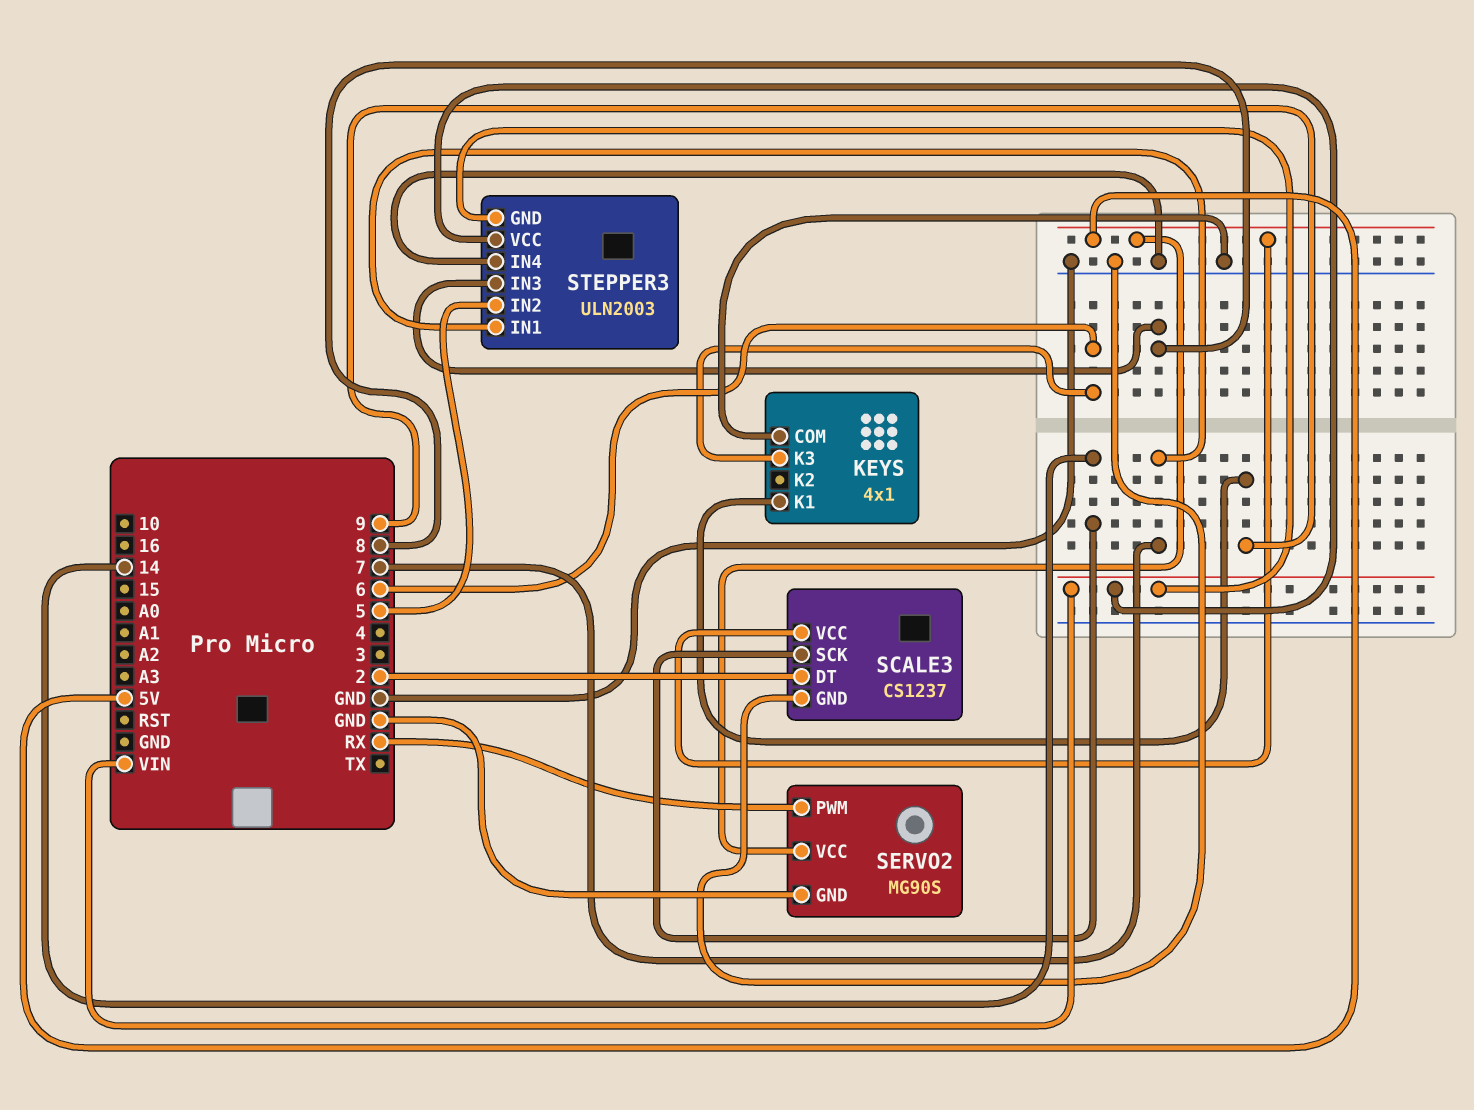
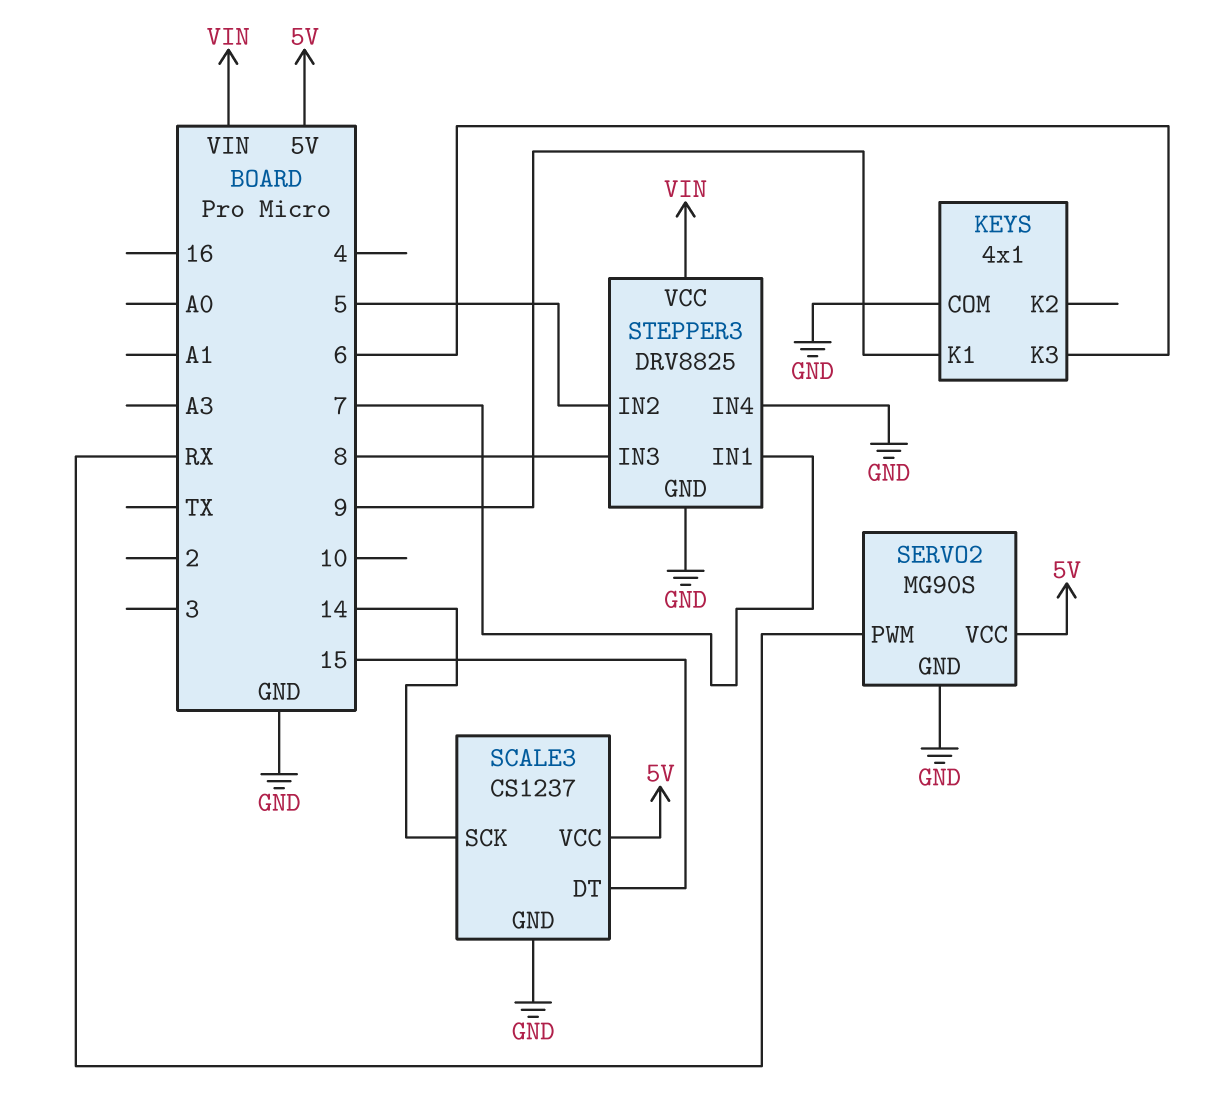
SCALE3 pin DT: 2 -> 15
STEPPER3: ULN2003 -> DRV8825
STEPPER3 pin GND: VIN -> GND

